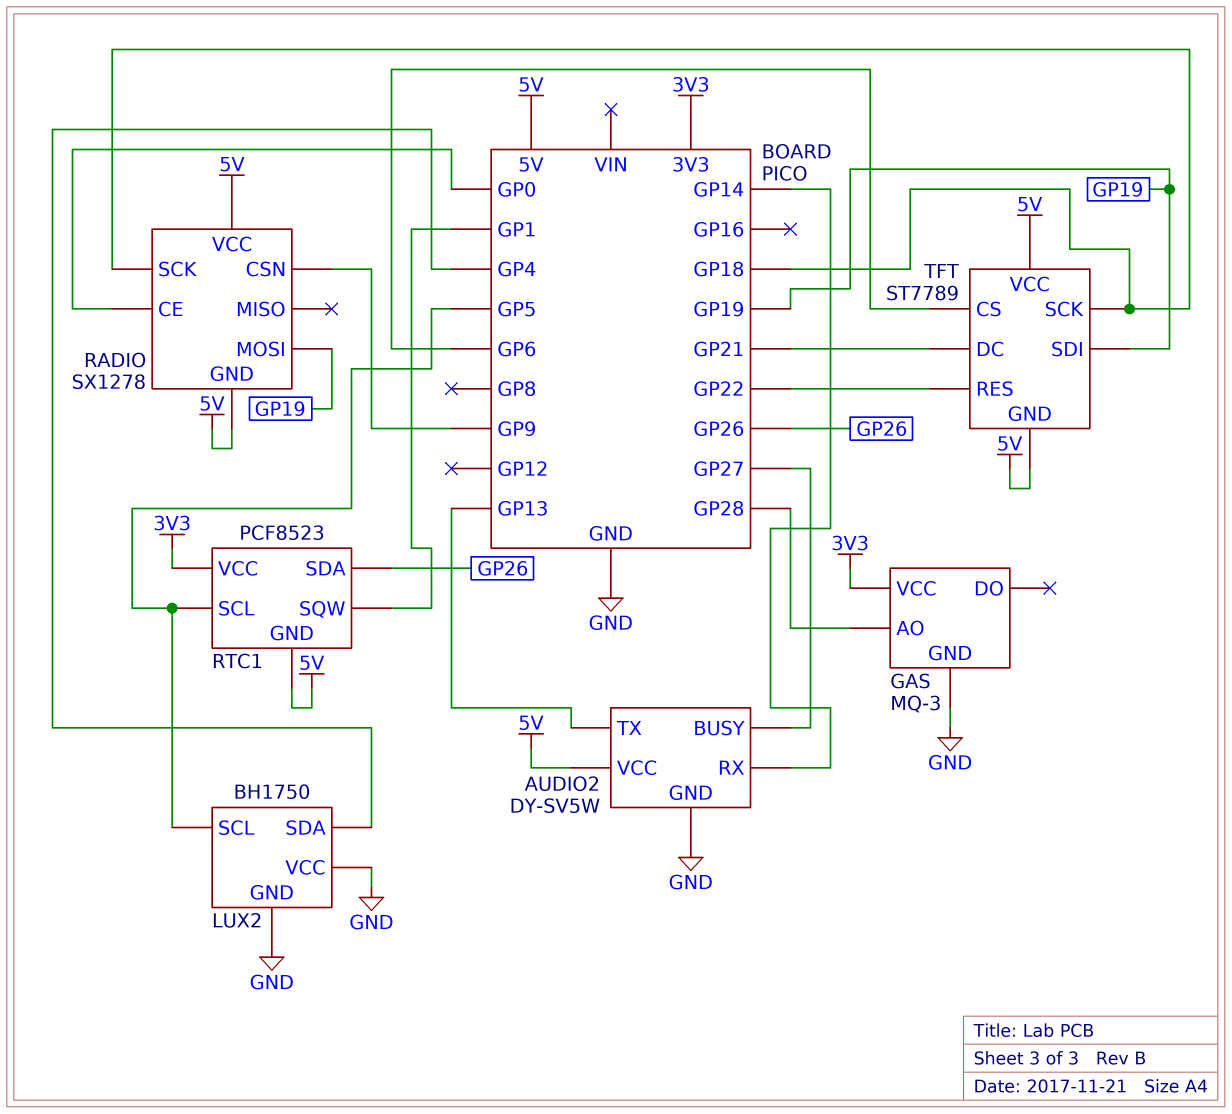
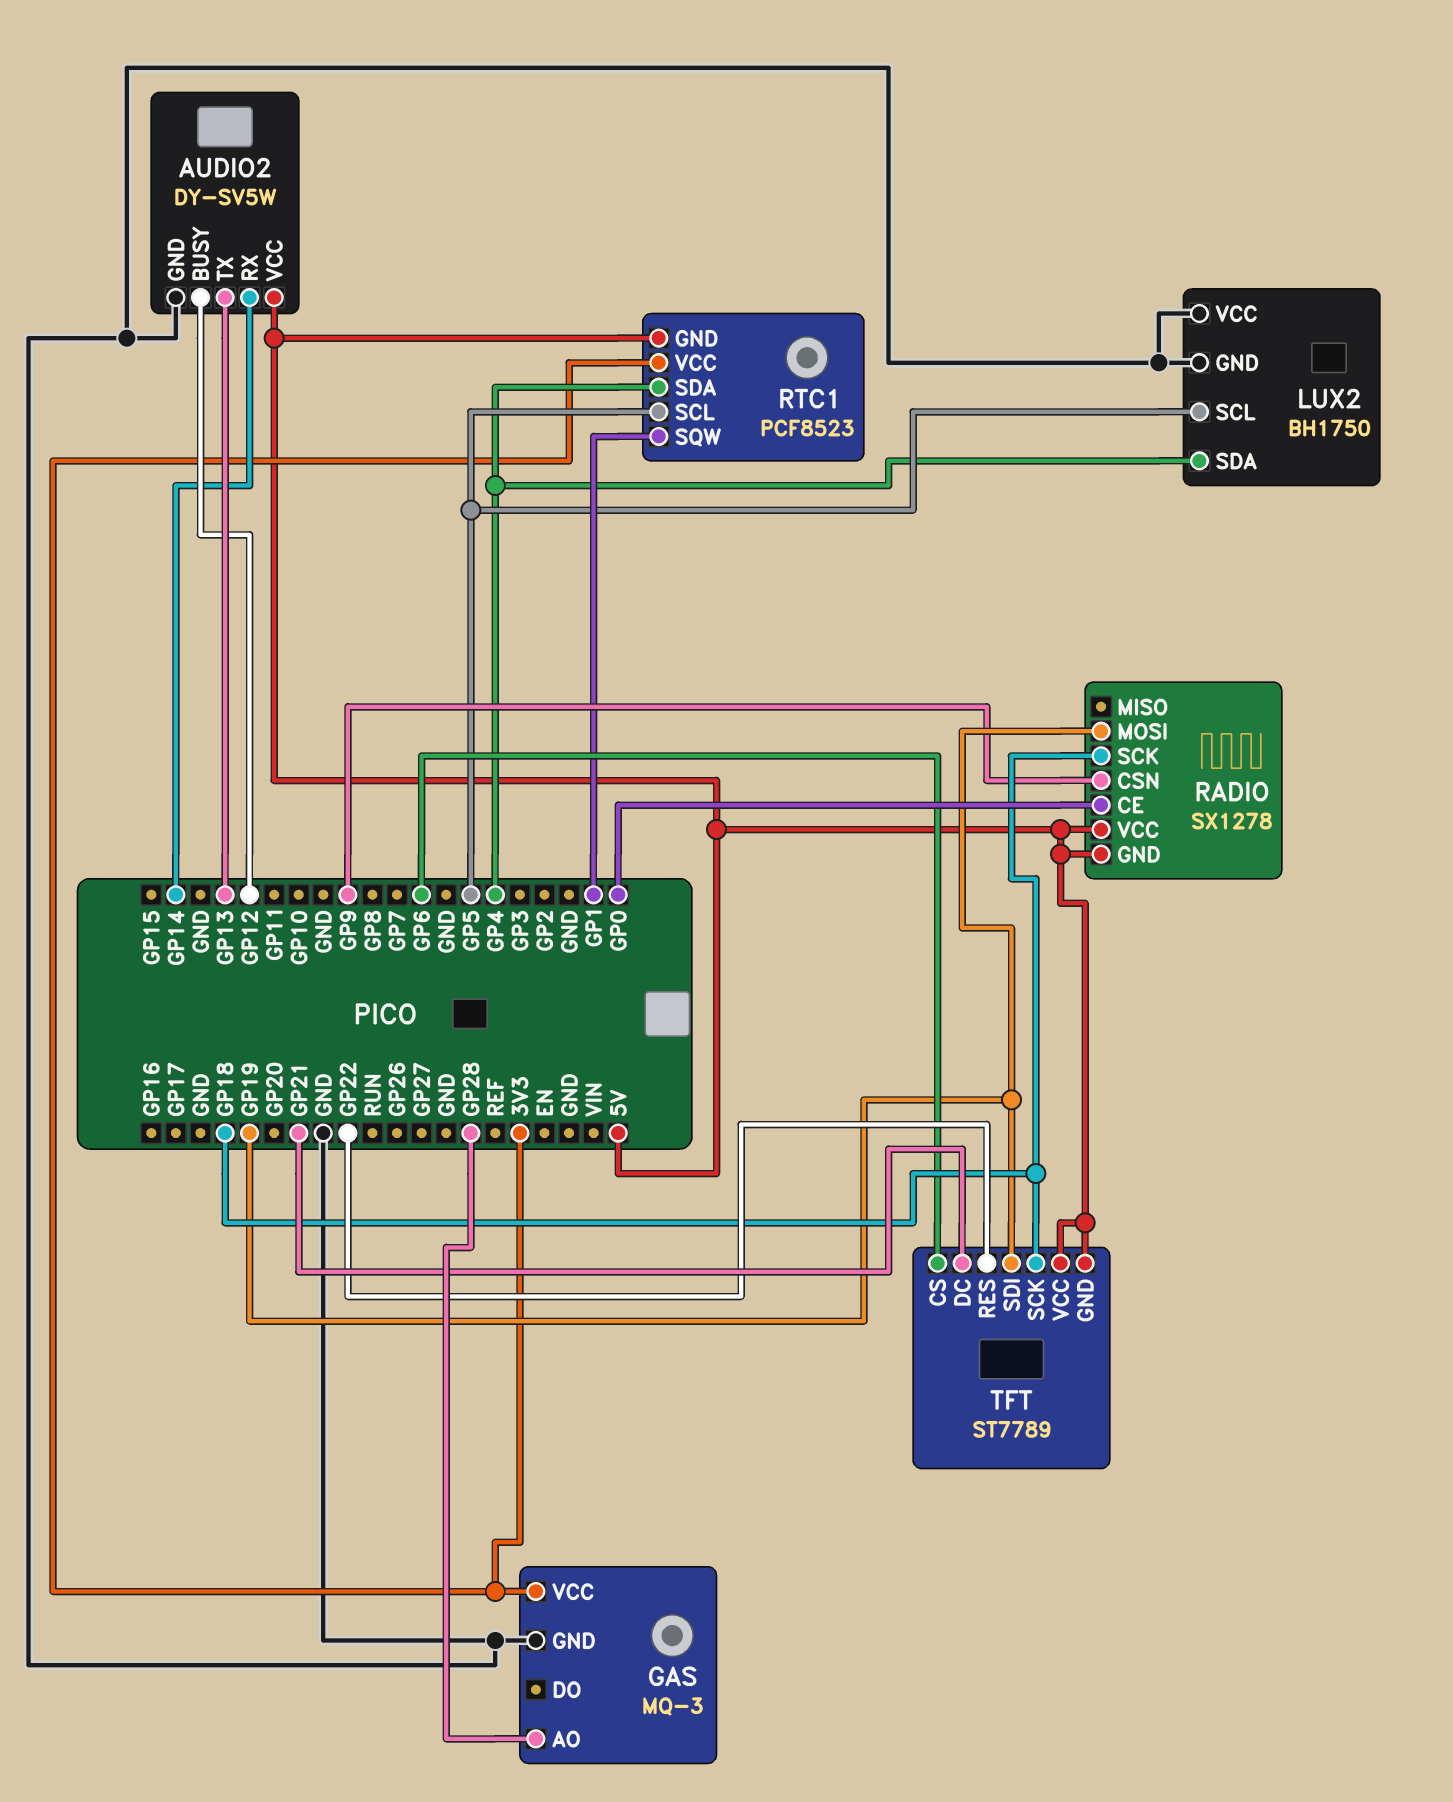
AUDIO2 pin BUSY: GP27 -> GP12
RTC1 pin SDA: GP26 -> GP4

